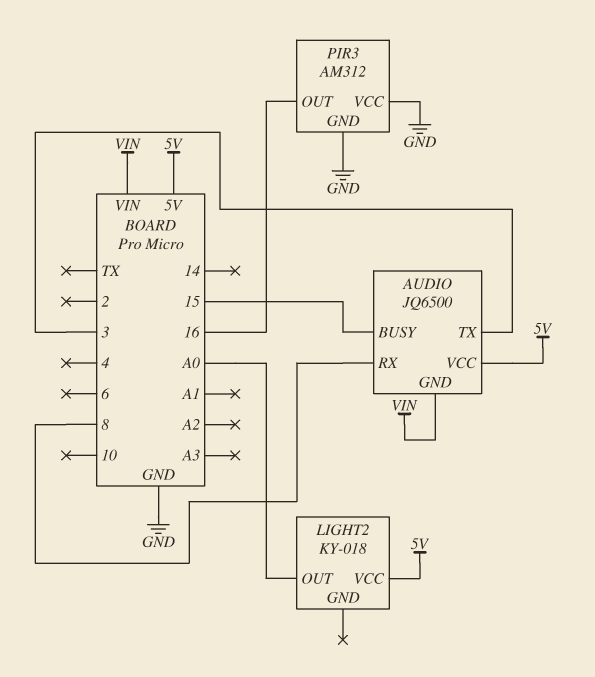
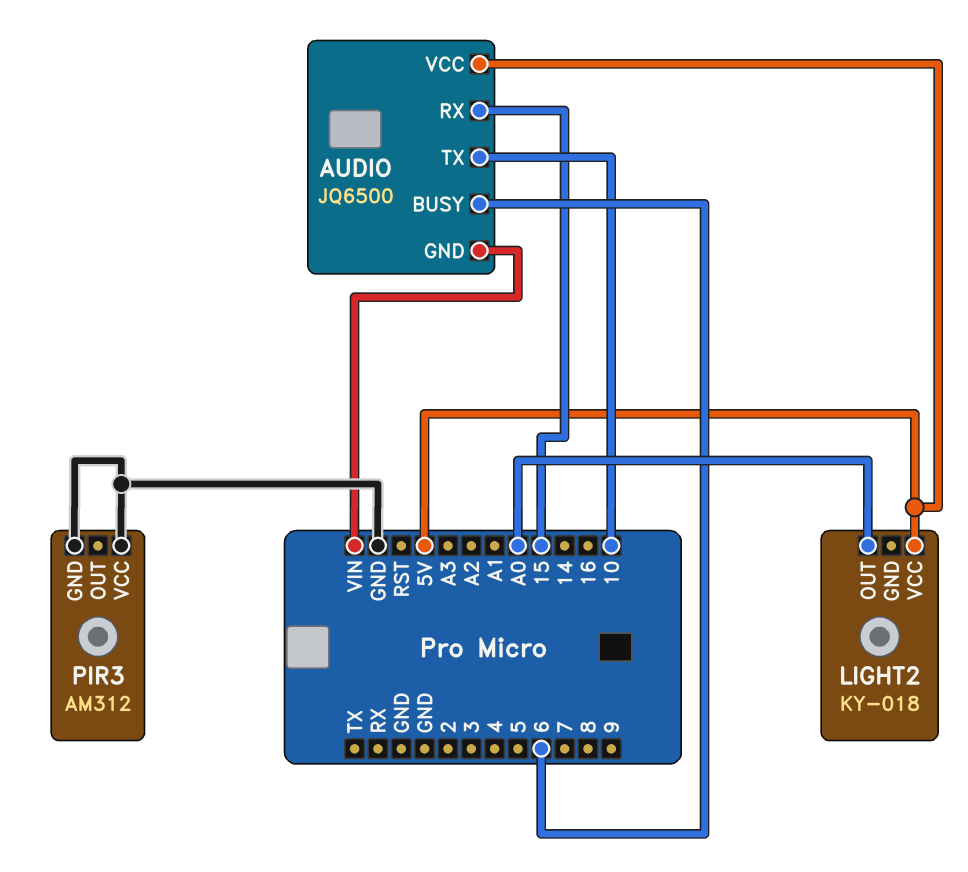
AUDIO pin BUSY: 15 -> 6
AUDIO pin RX: 8 -> 15
AUDIO pin TX: 3 -> 10
PIR3 pin OUT: 16 -> none

